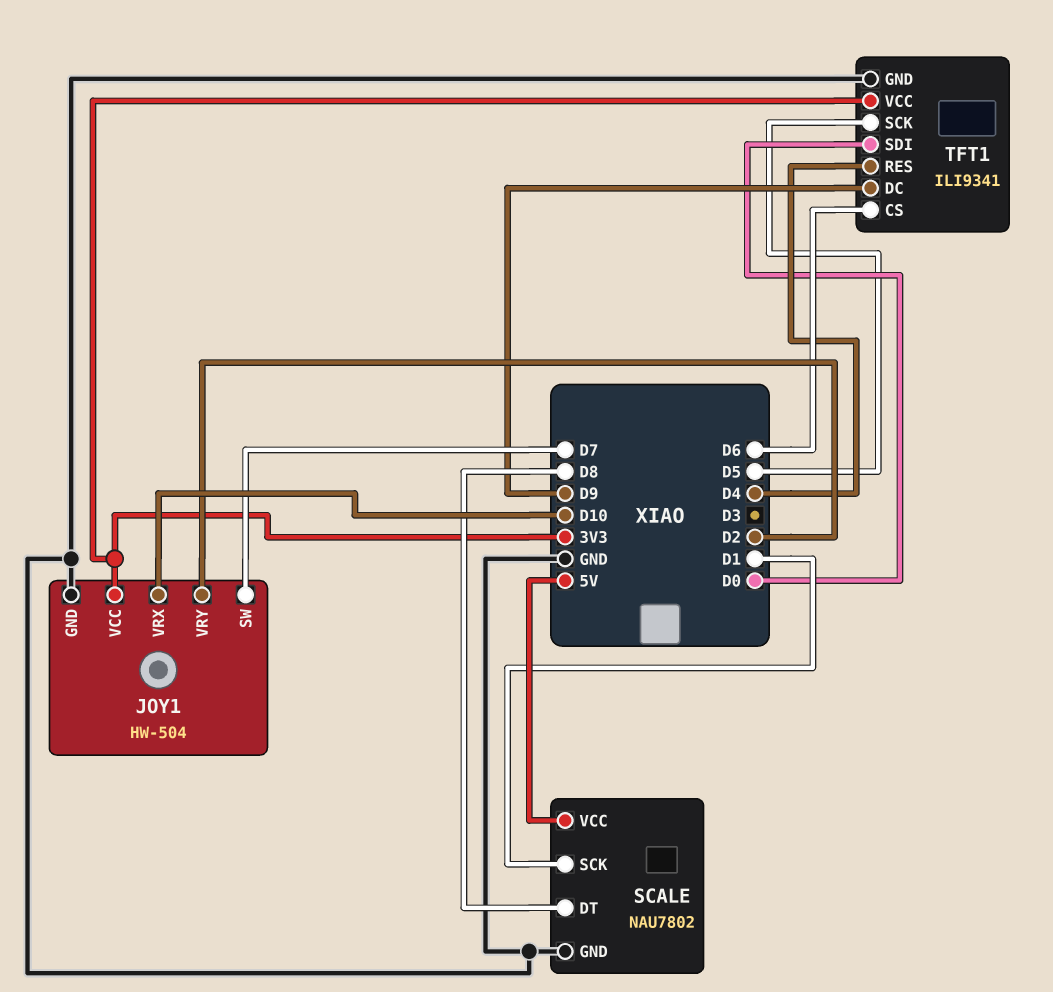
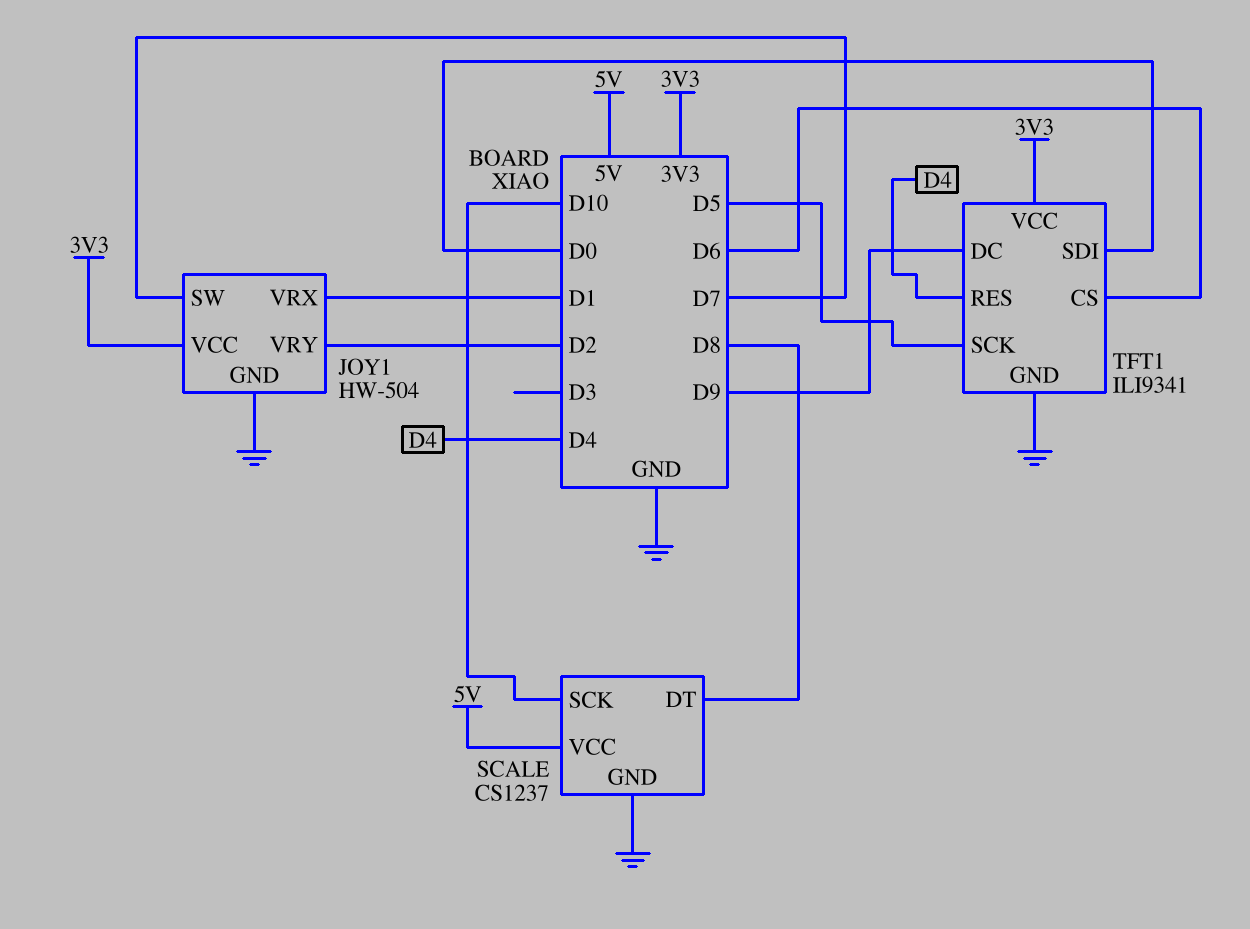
JOY1 pin VRX: D10 -> D1
SCALE: NAU7802 -> CS1237
SCALE pin SCK: D1 -> D10

